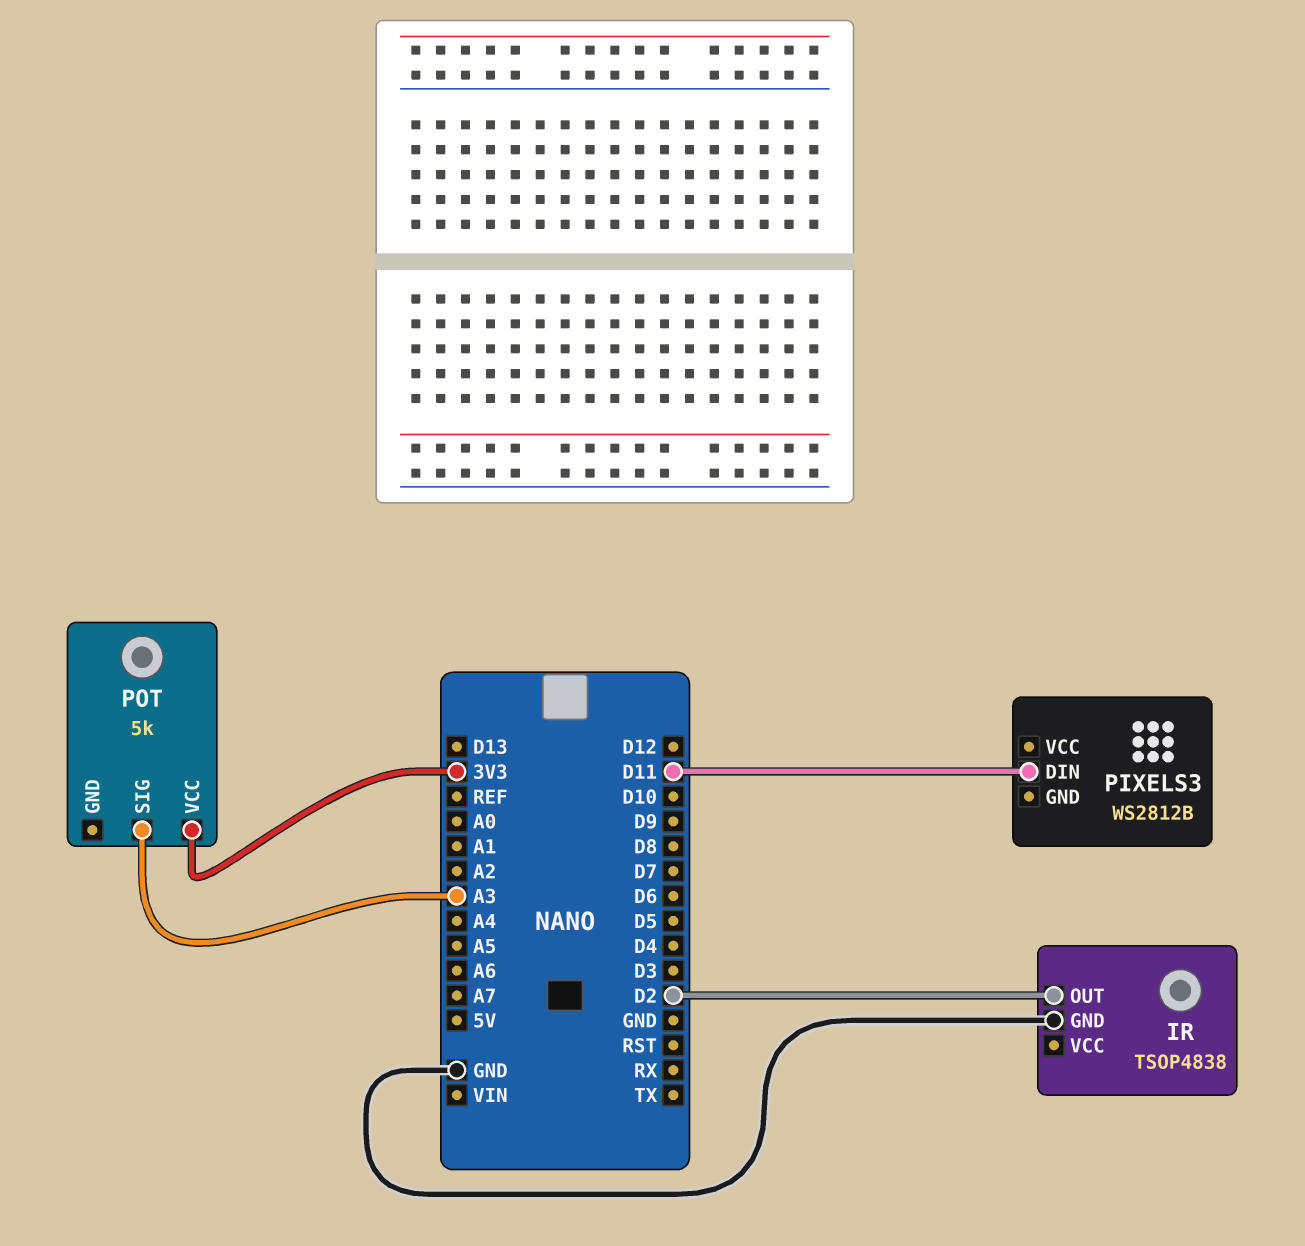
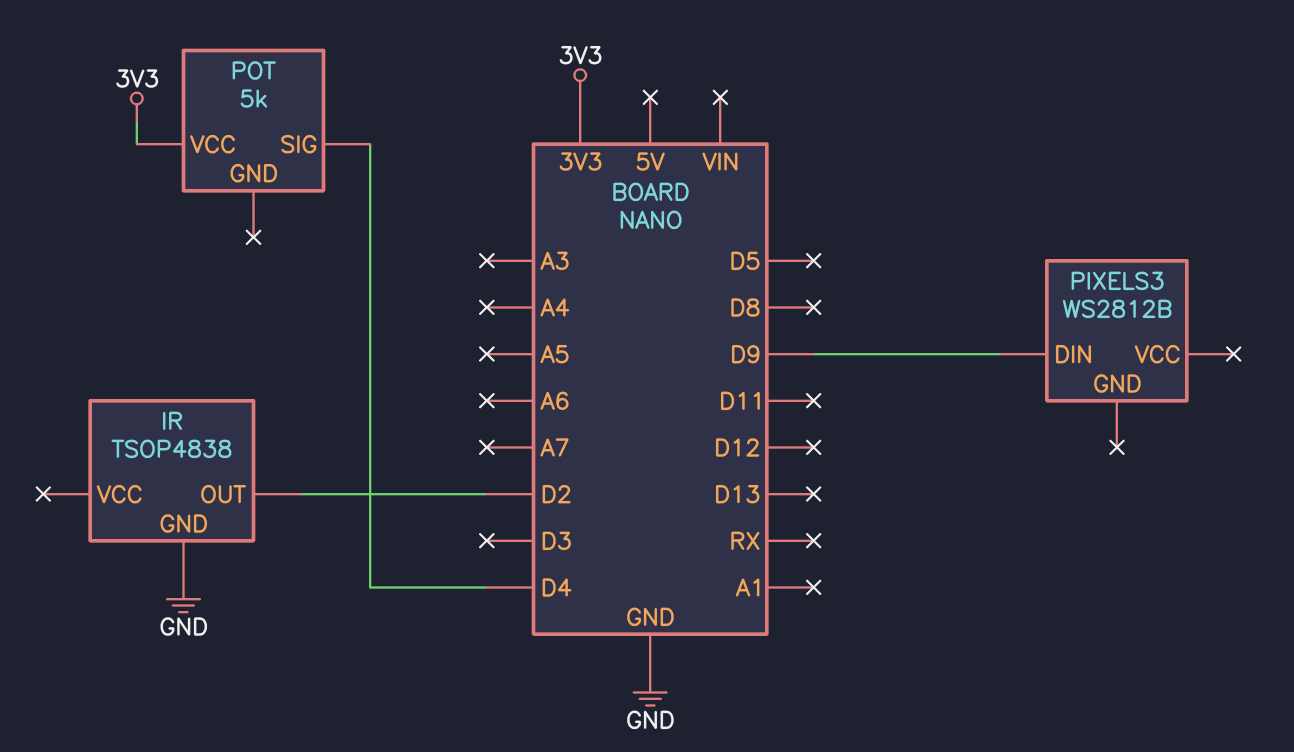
PIXELS3 pin DIN: D11 -> D9
POT pin SIG: A3 -> D4

